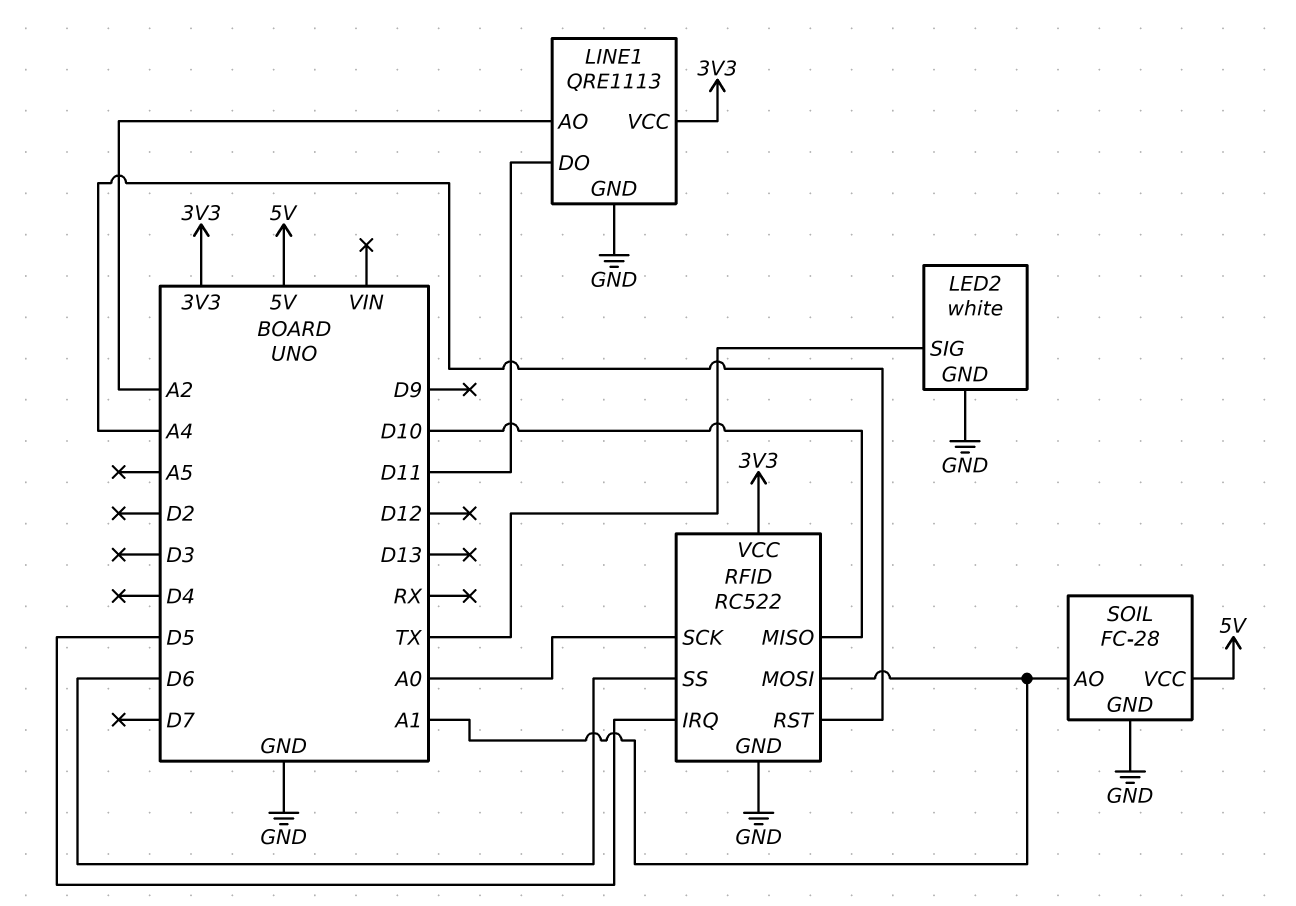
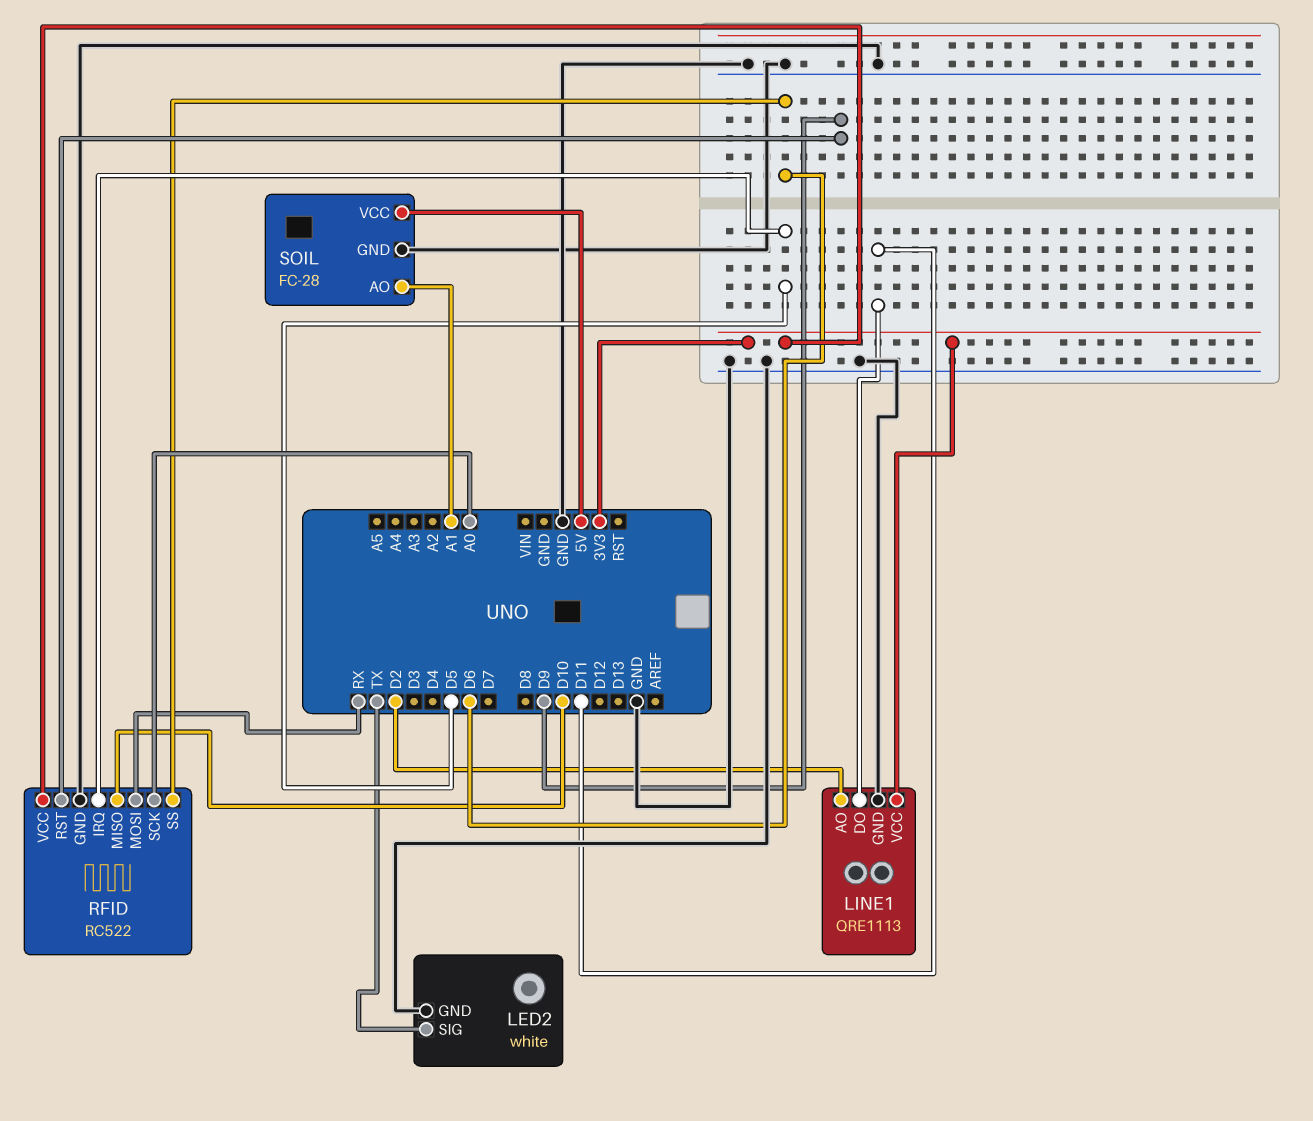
LINE1 pin AO: A2 -> D2
RFID pin MOSI: A1 -> RX
RFID pin RST: A4 -> D9

